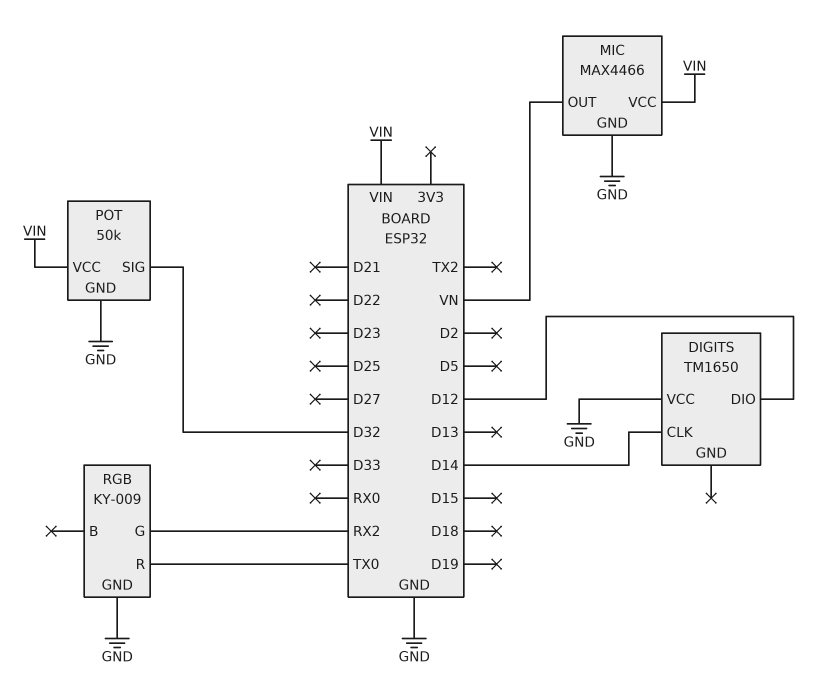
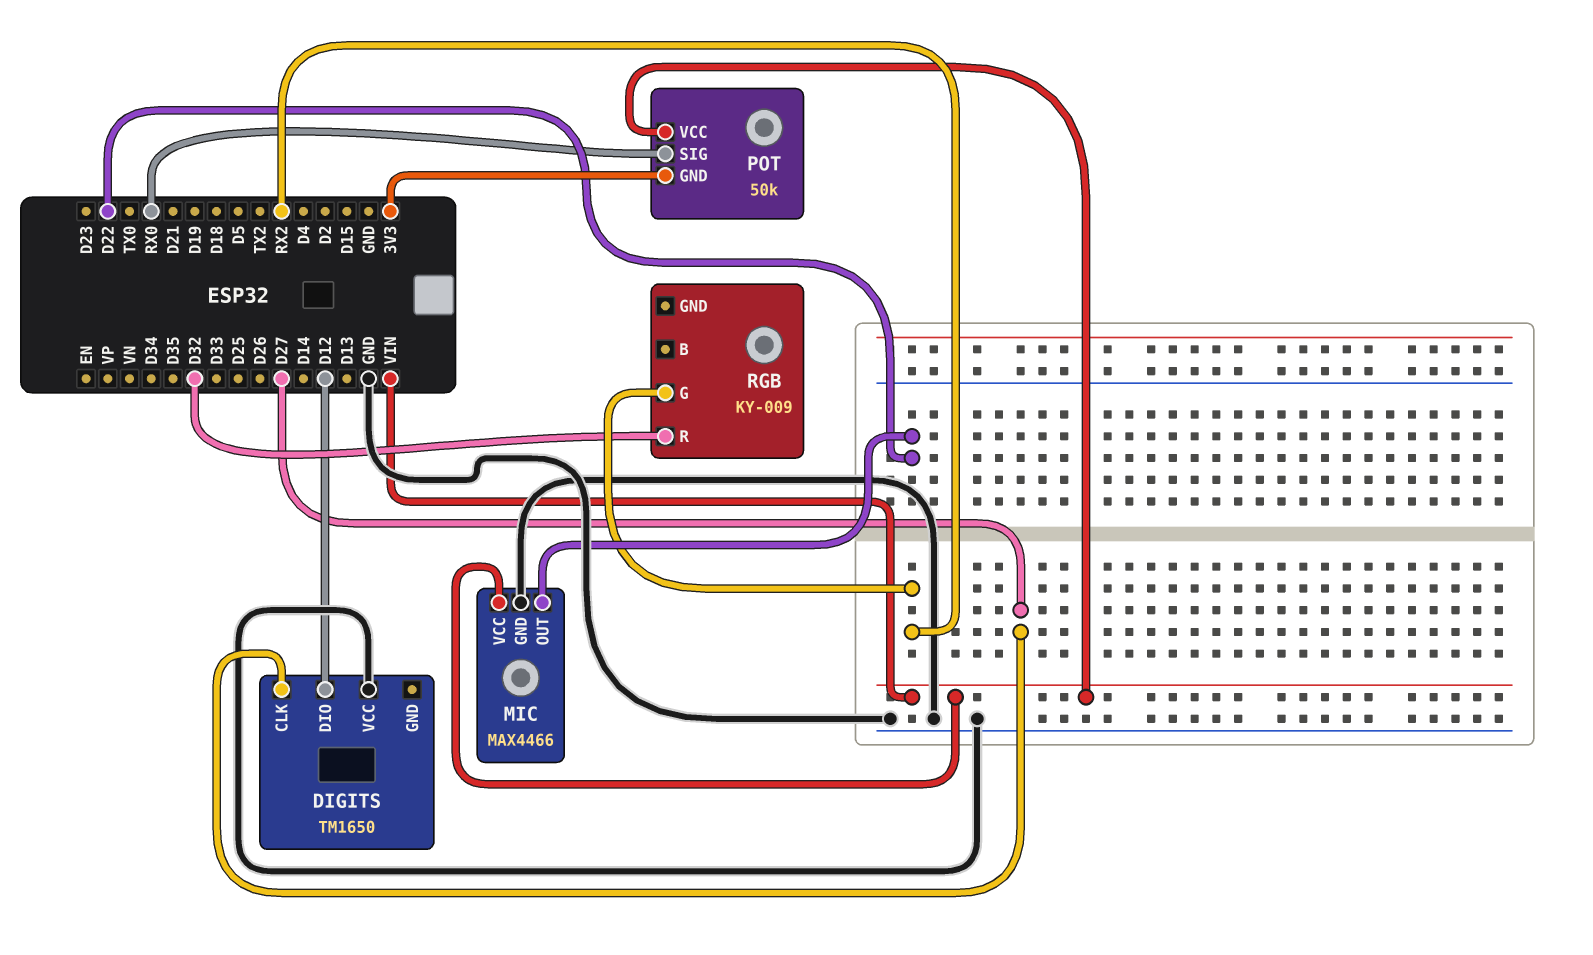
DIGITS pin CLK: D14 -> D27
MIC pin OUT: VN -> D22
POT pin GND: GND -> 3V3
POT pin SIG: D32 -> RX0
RGB pin GND: GND -> none
RGB pin R: TX0 -> D32

